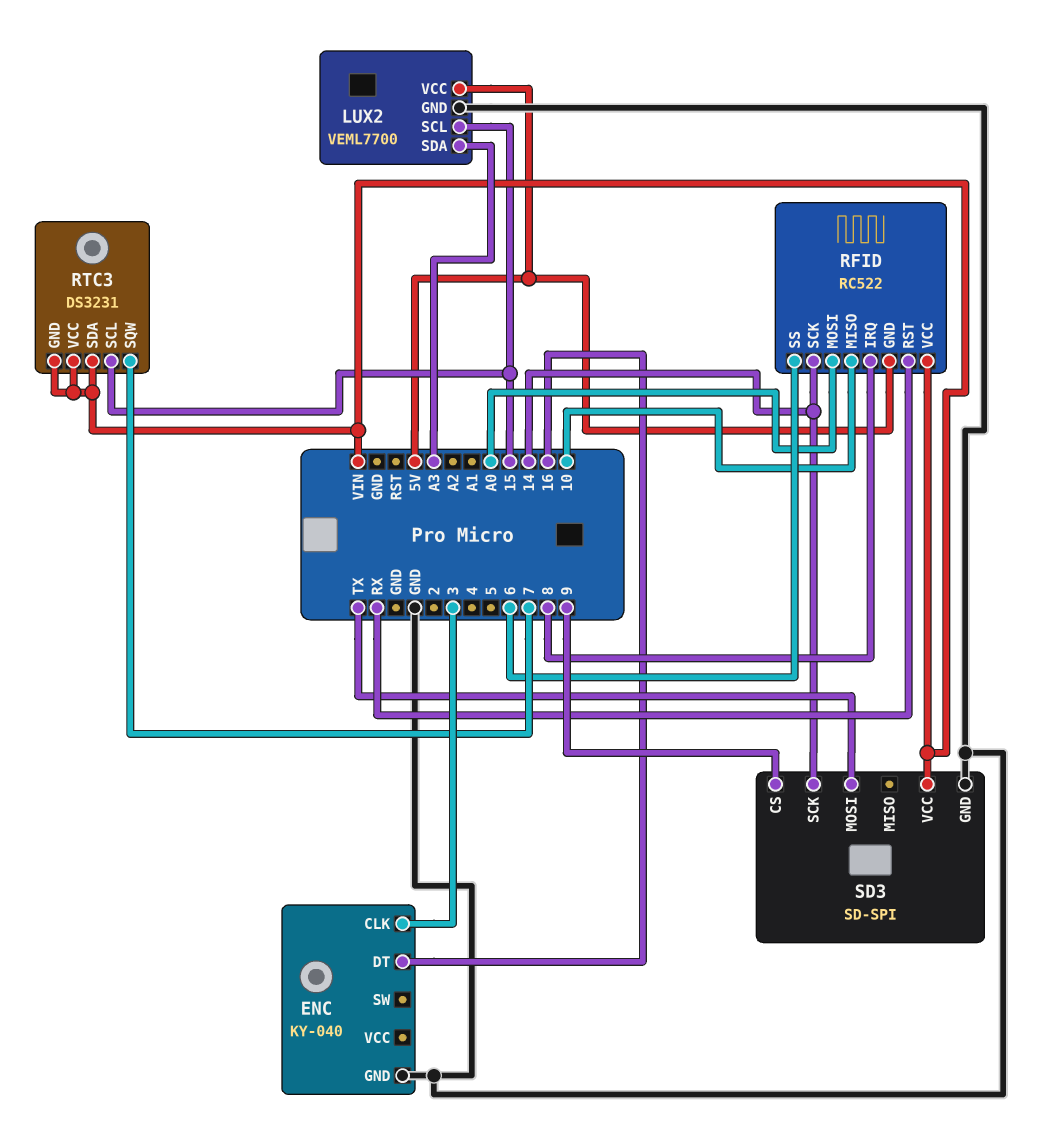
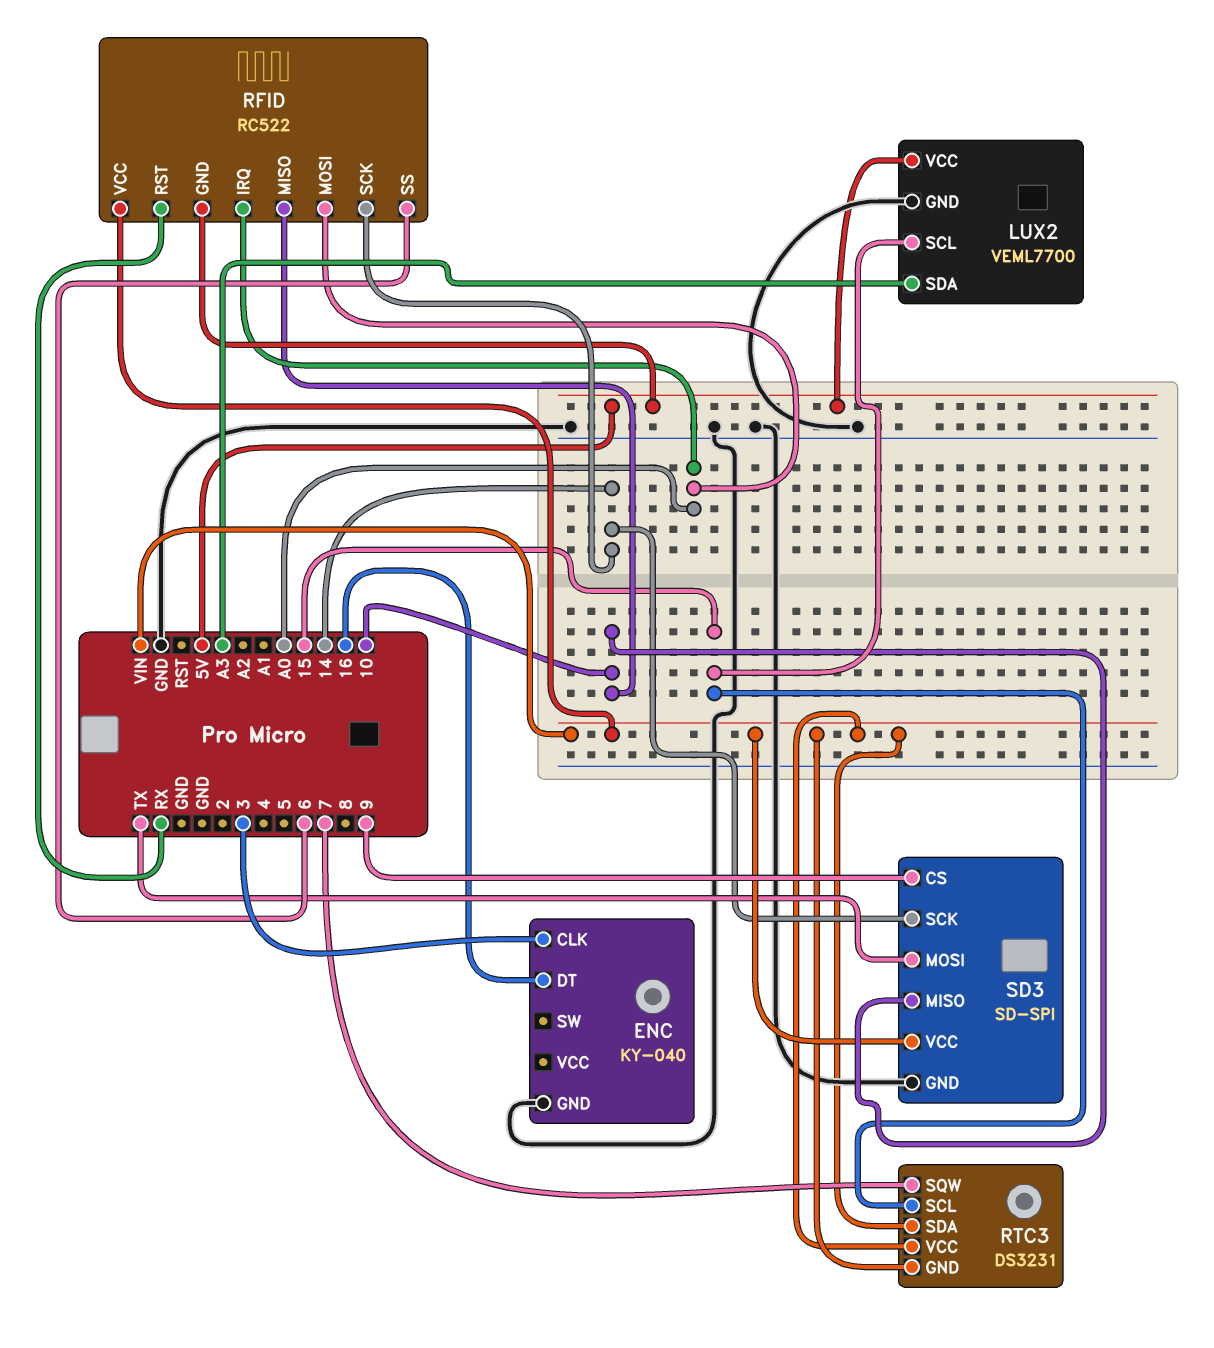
RFID pin IRQ: 8 -> A0
SD3 pin MISO: none -> 10

